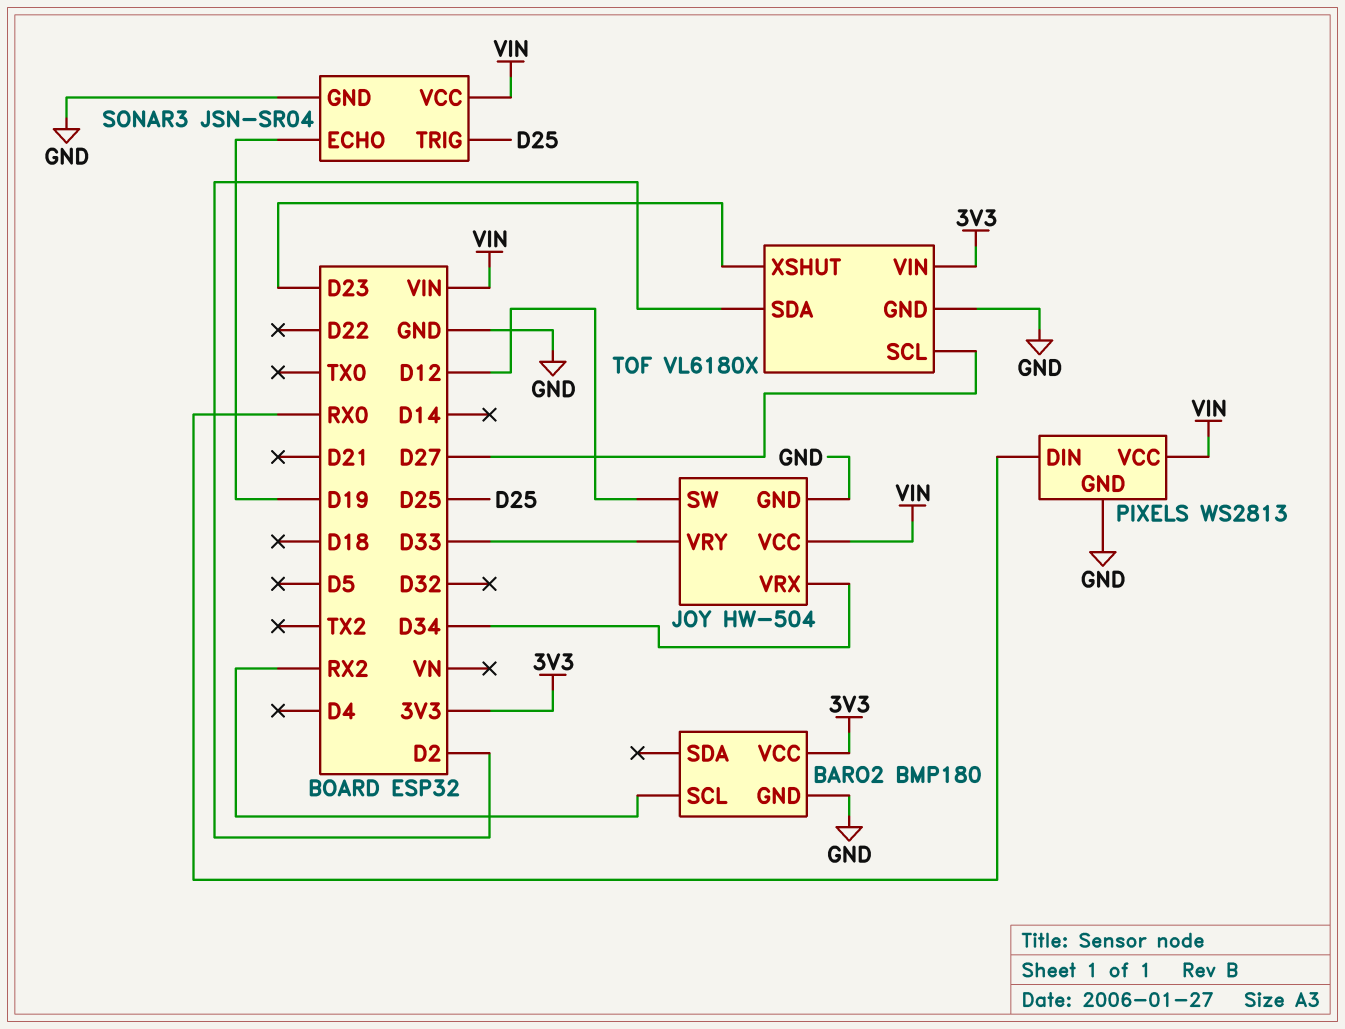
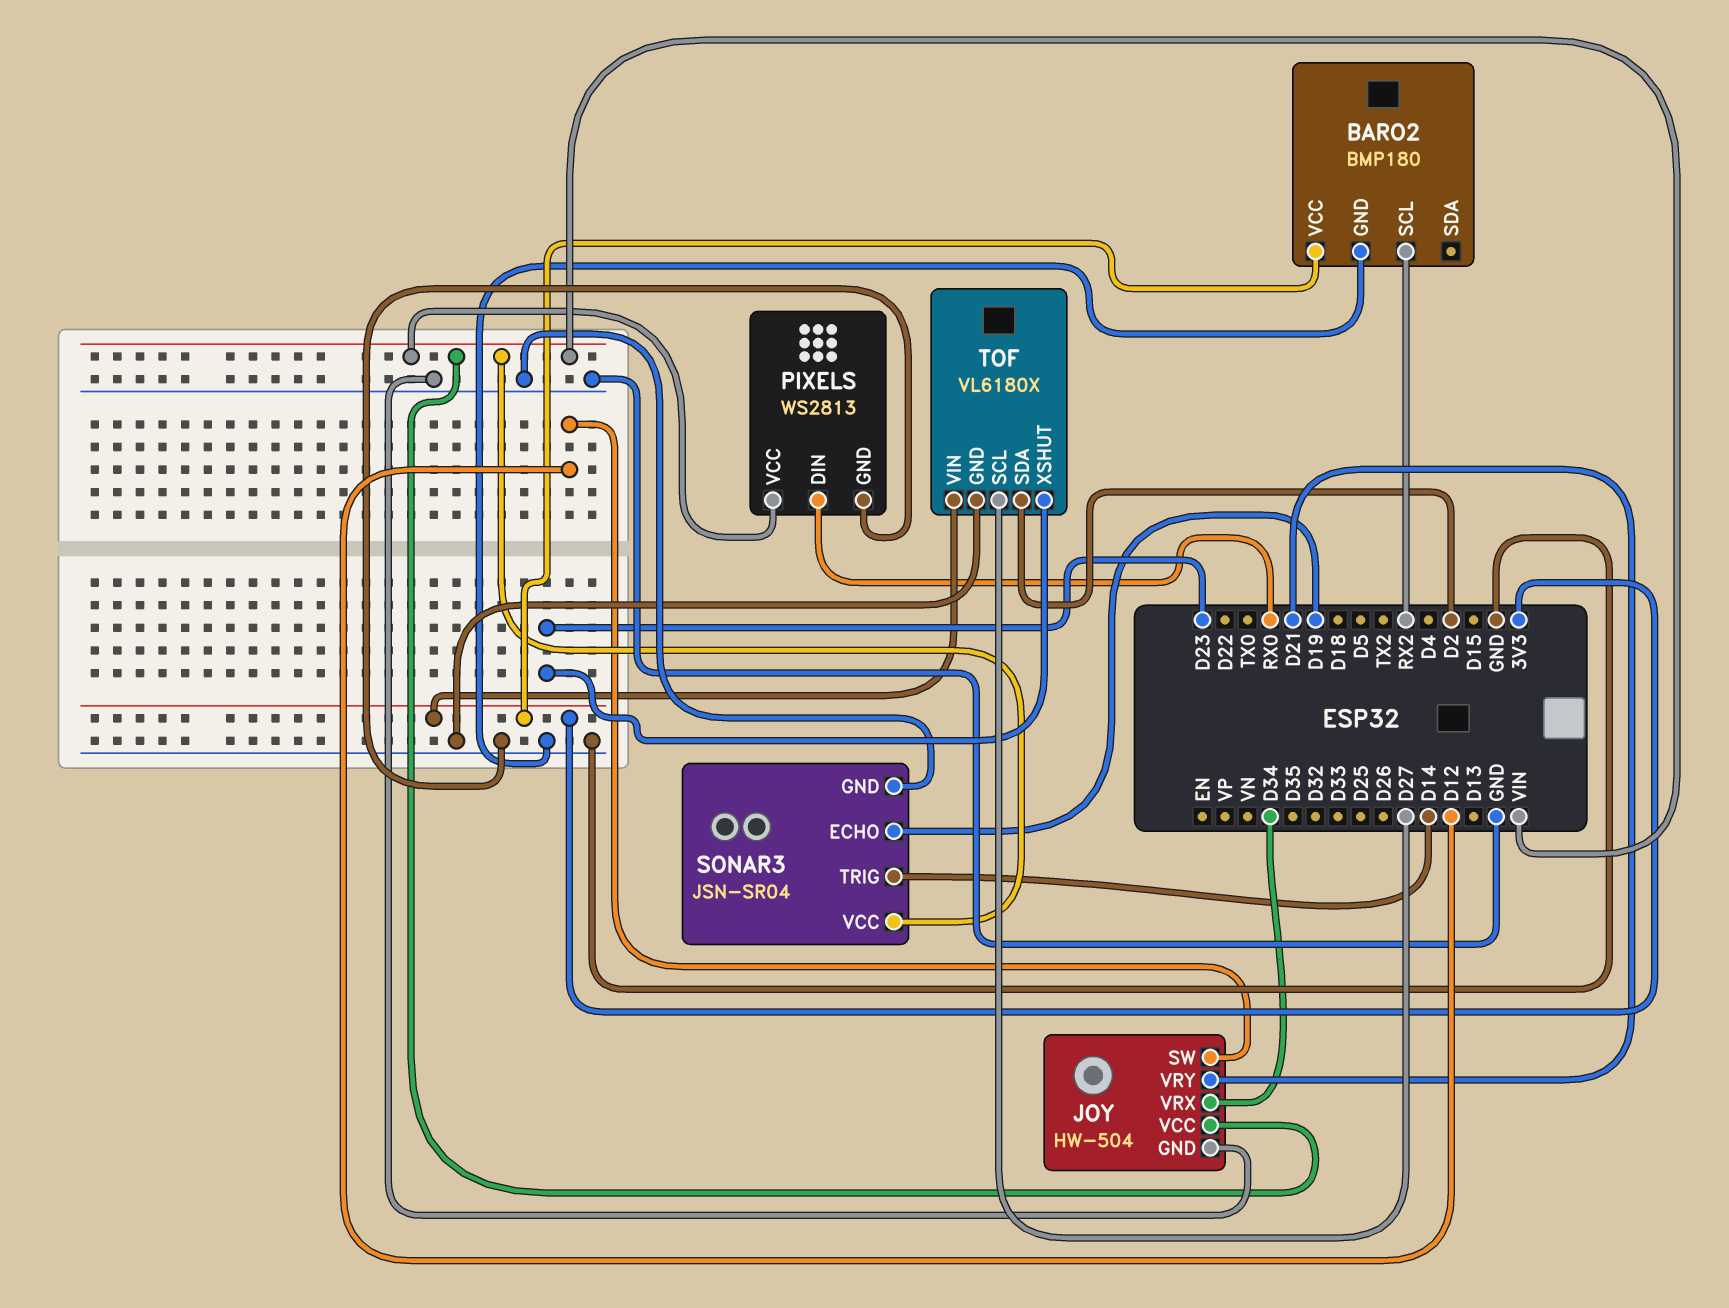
JOY pin VRY: D33 -> D21
SONAR3 pin TRIG: D25 -> D14

